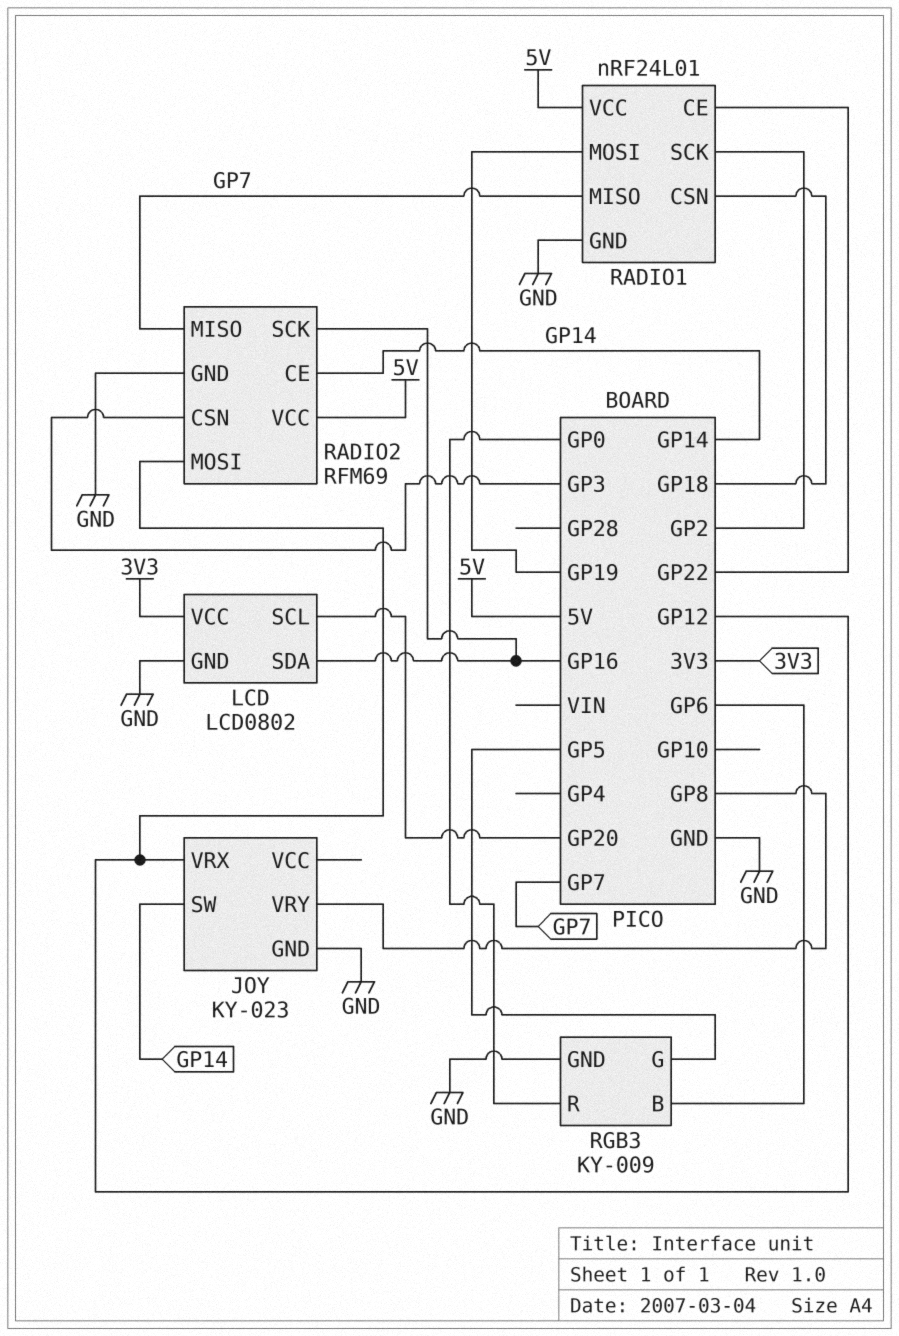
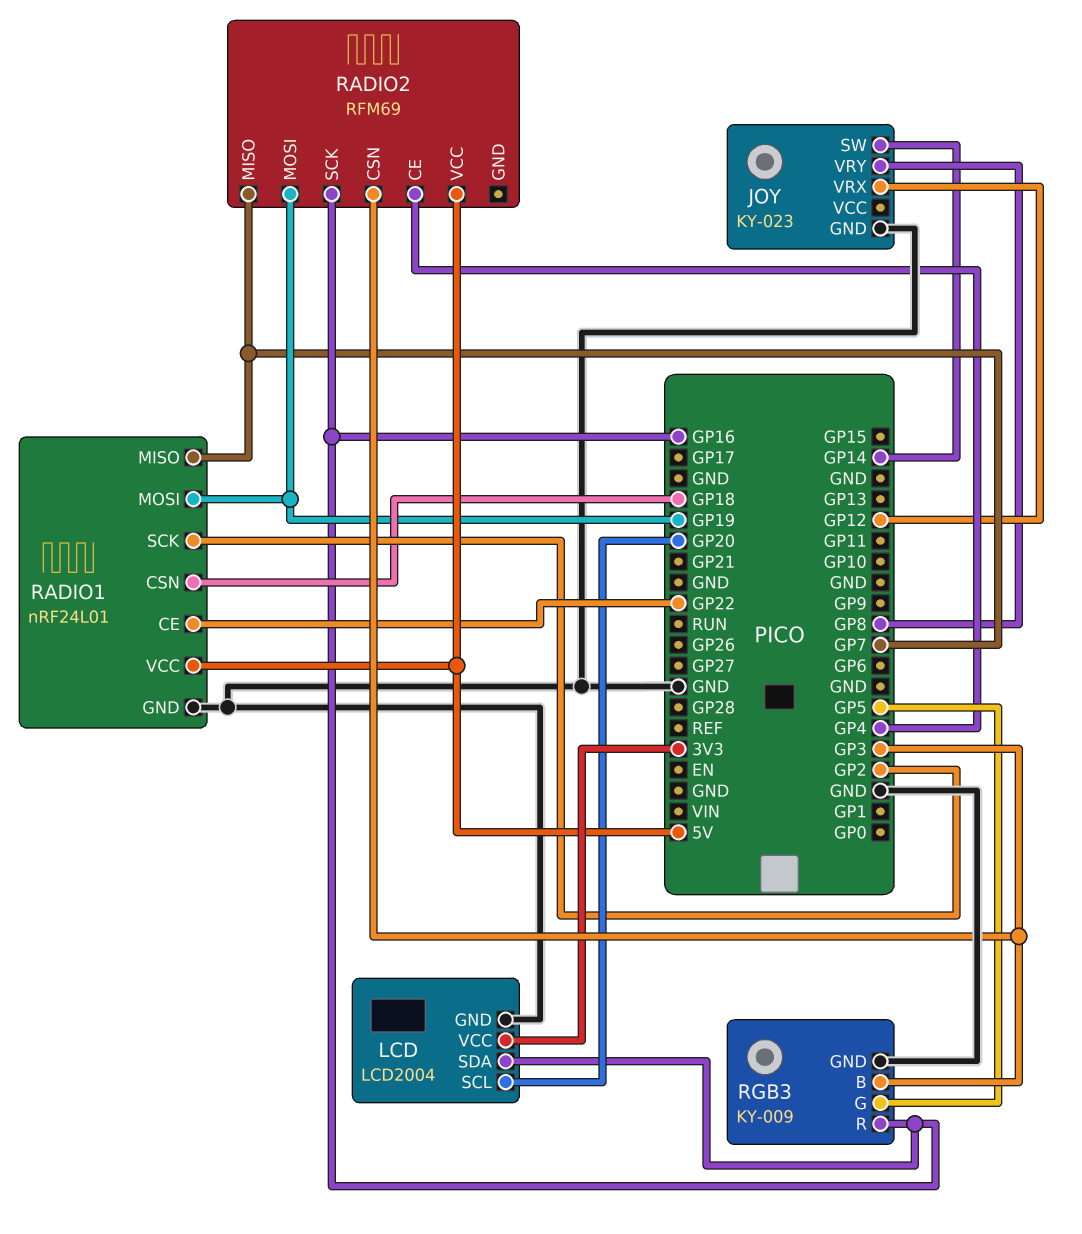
LCD: LCD0802 -> LCD2004
RADIO2 pin CE: GP14 -> GP4
RADIO2 pin GND: GND -> none
RADIO2 pin MOSI: GP12 -> GP19
RGB3 pin B: GP6 -> GP3
RGB3 pin R: GP0 -> GP16

